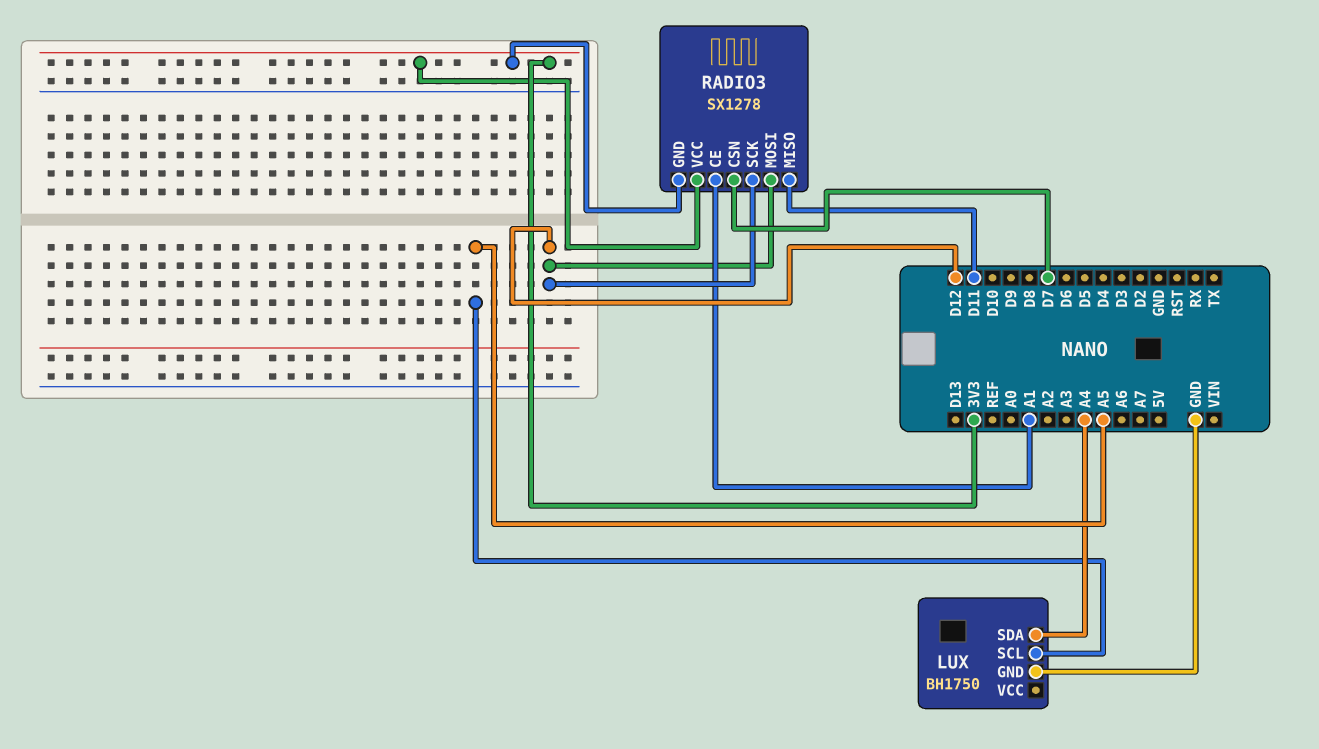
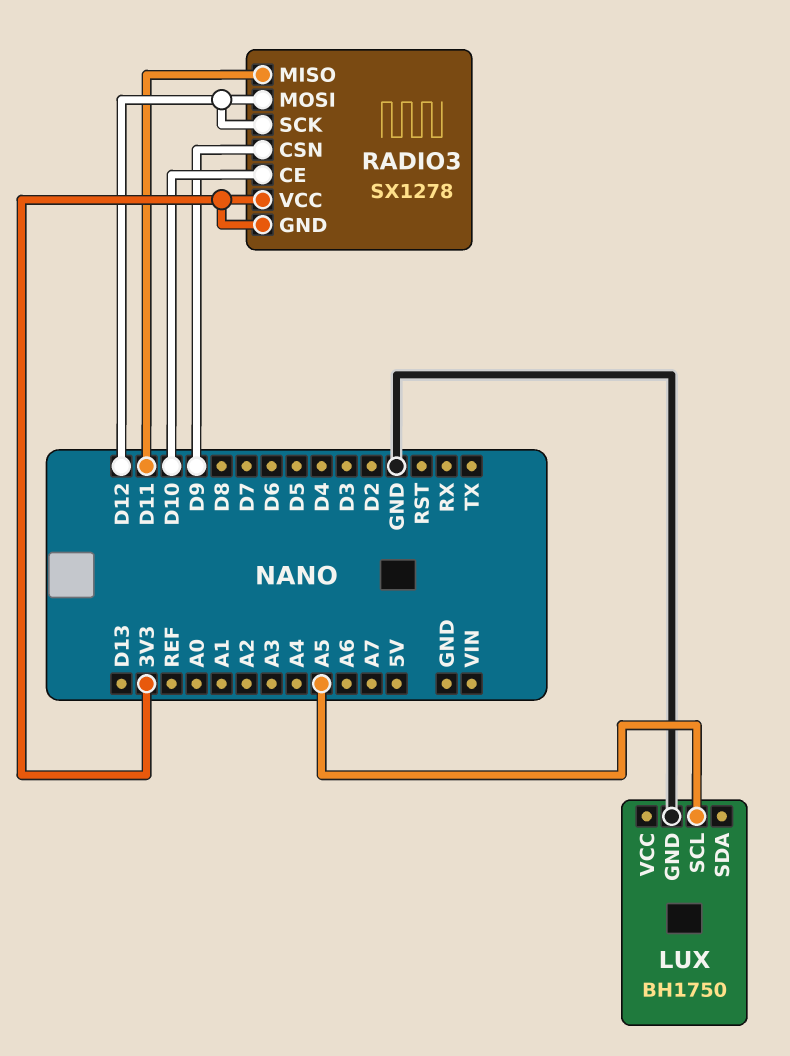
LUX pin SDA: A4 -> none
RADIO3 pin CE: A1 -> D10
RADIO3 pin CSN: D7 -> D9

